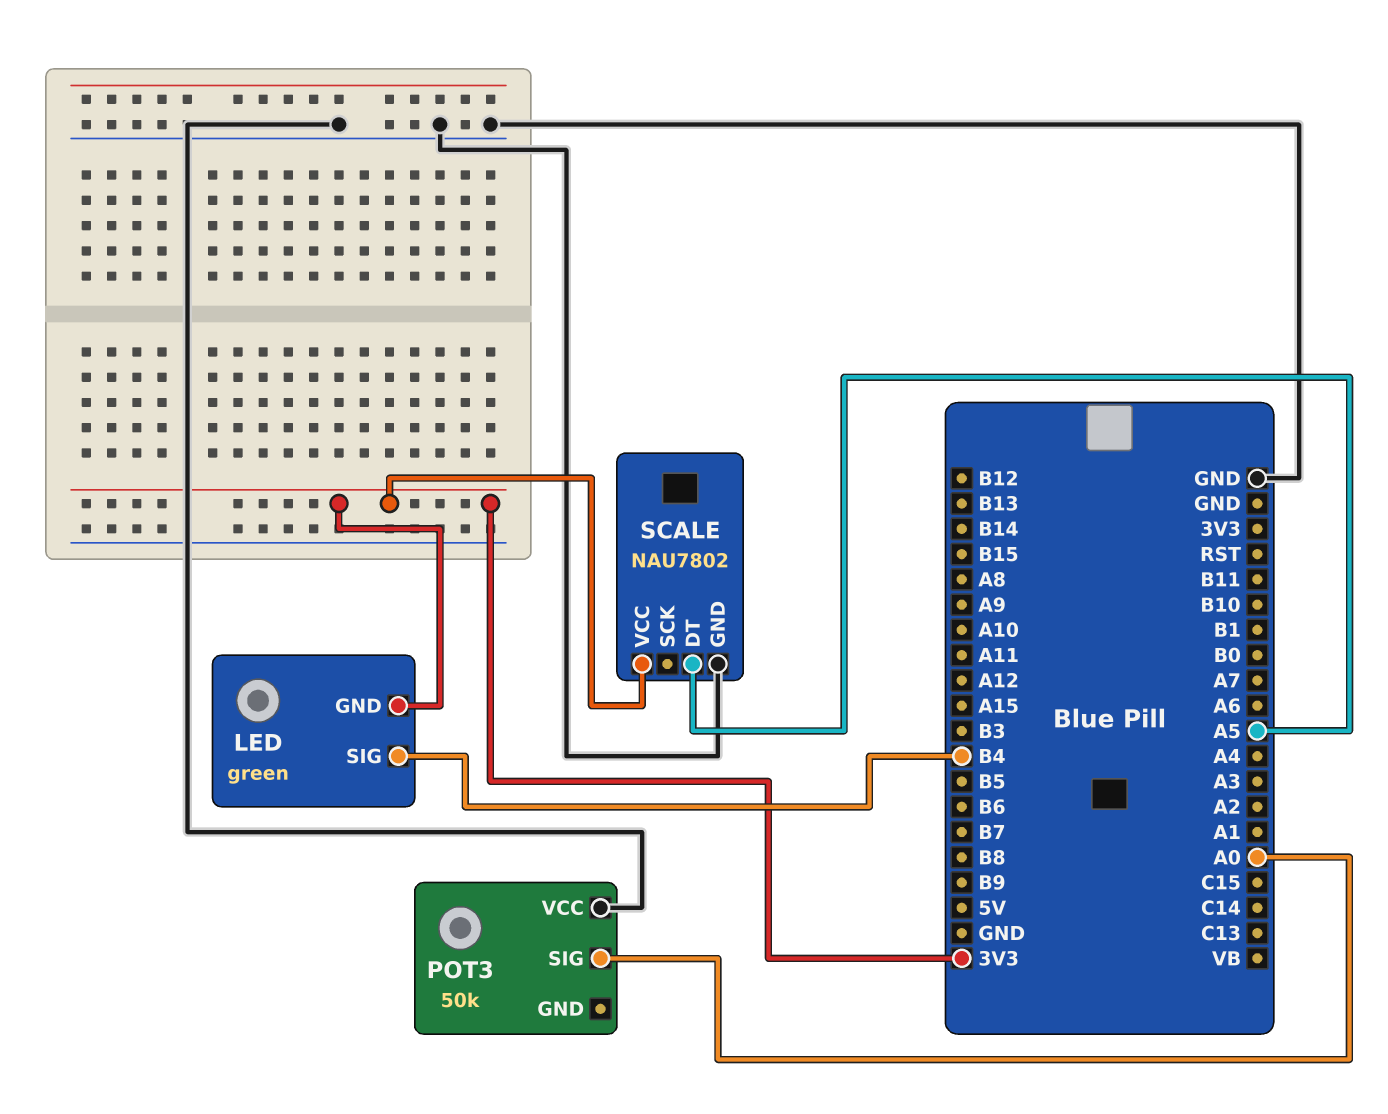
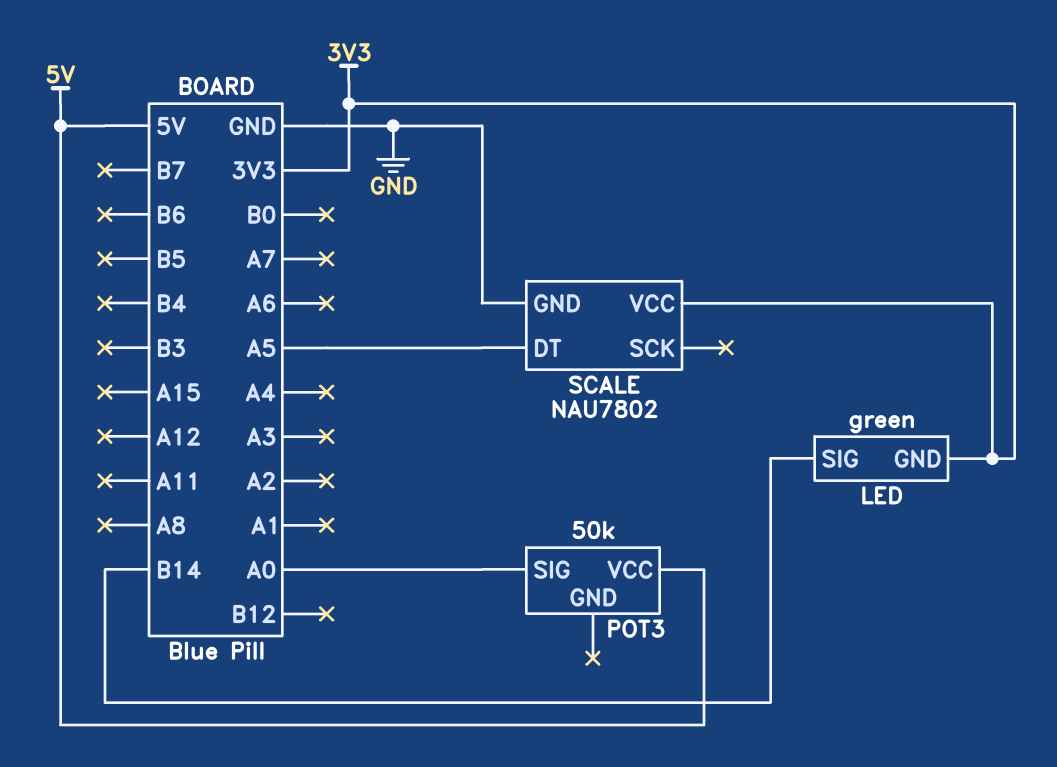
LED pin SIG: B4 -> B14
POT3 pin VCC: GND -> 5V

